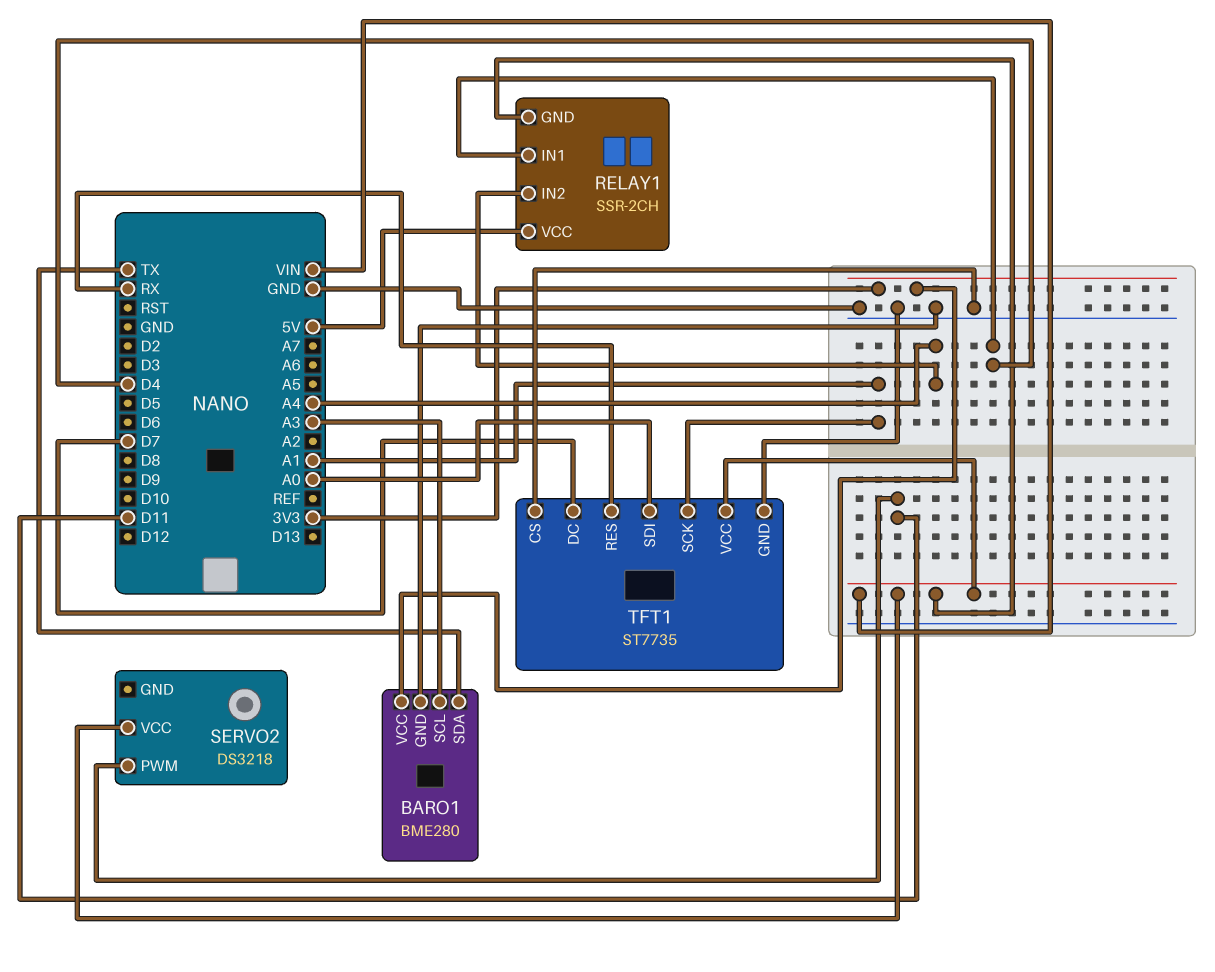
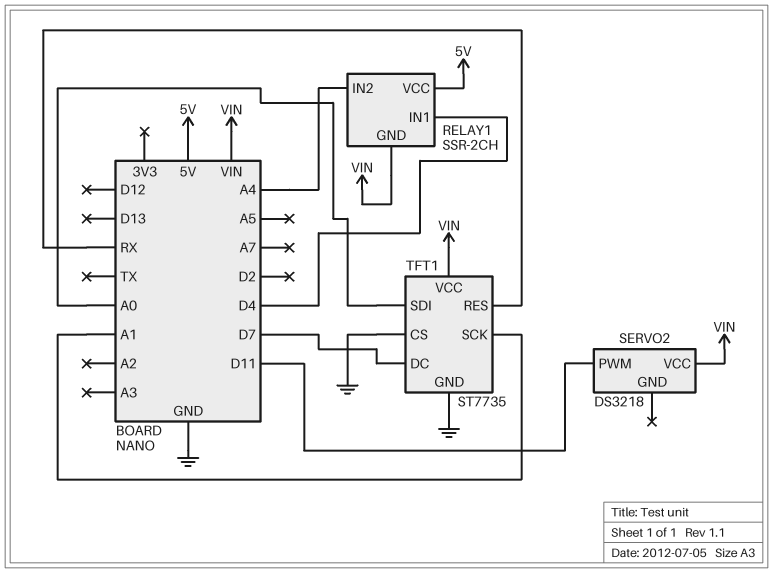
BARO1: BME280 -> none
BARO1 pin GND: GND -> none
BARO1 pin SCL: A3 -> none
BARO1 pin SDA: TX -> none
BARO1 pin VCC: 3V3 -> none

